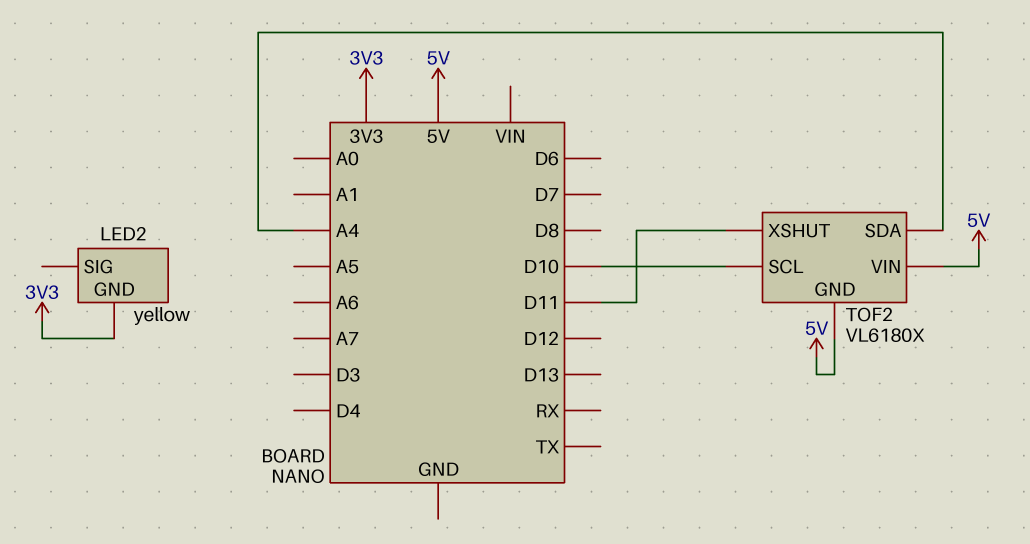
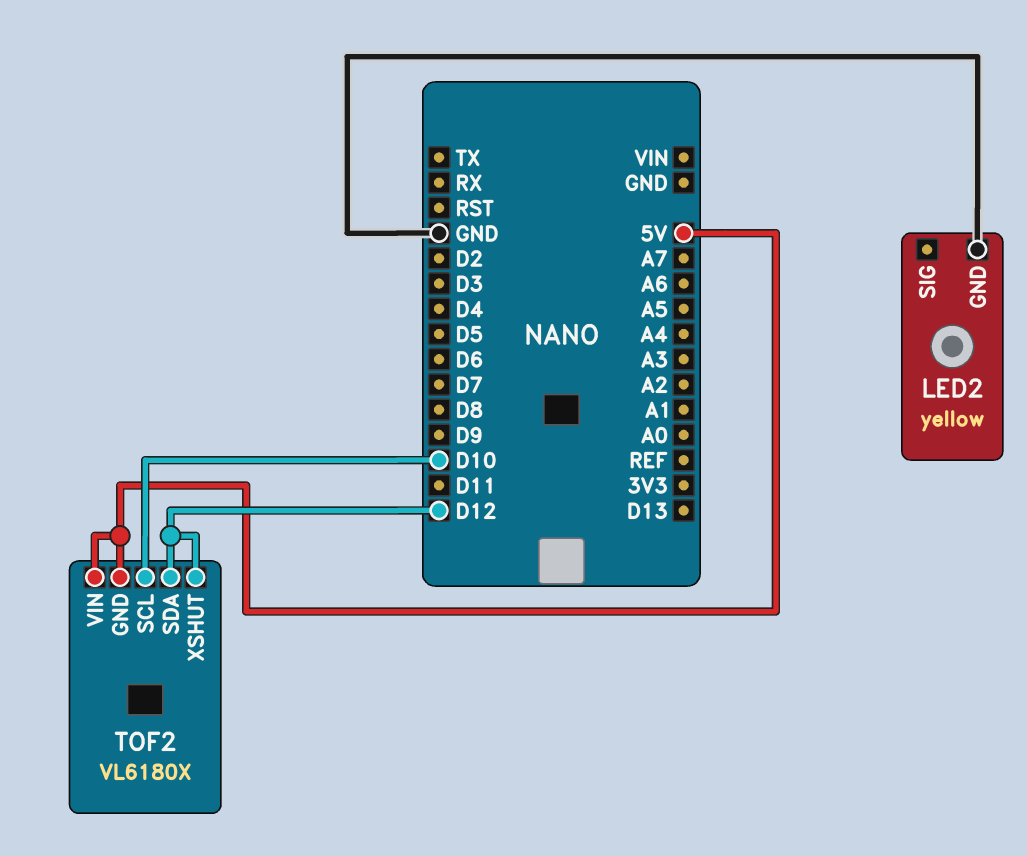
LED2 pin GND: 3V3 -> GND
TOF2 pin SDA: A4 -> D12
TOF2 pin XSHUT: D11 -> D12

